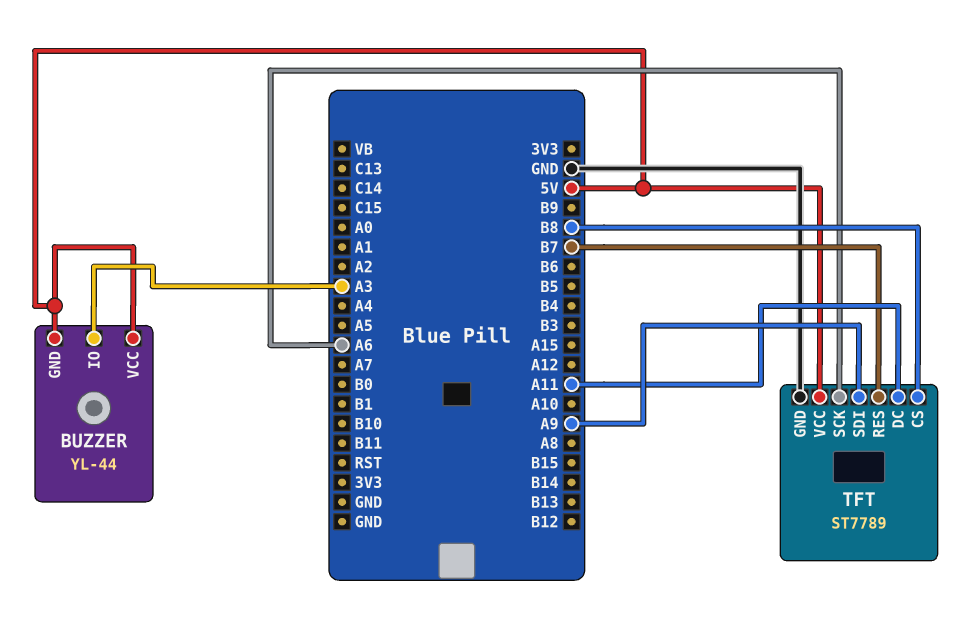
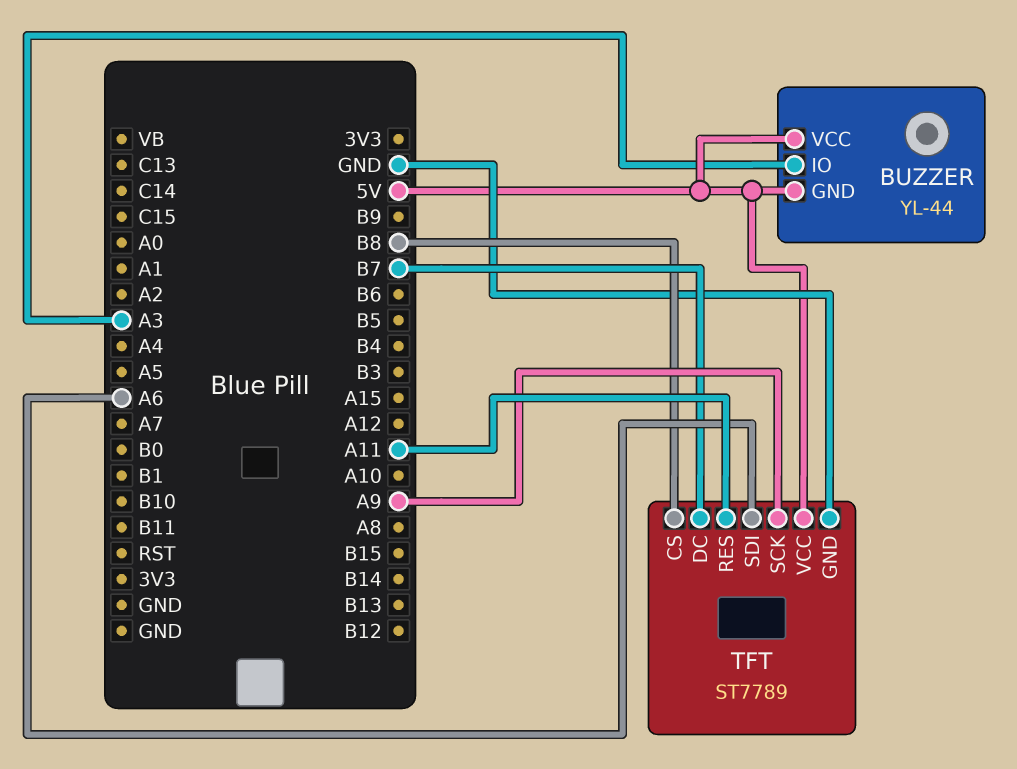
TFT pin DC: A11 -> B7
TFT pin RES: B7 -> A11
TFT pin SCK: A6 -> A9
TFT pin SDI: A9 -> A6

